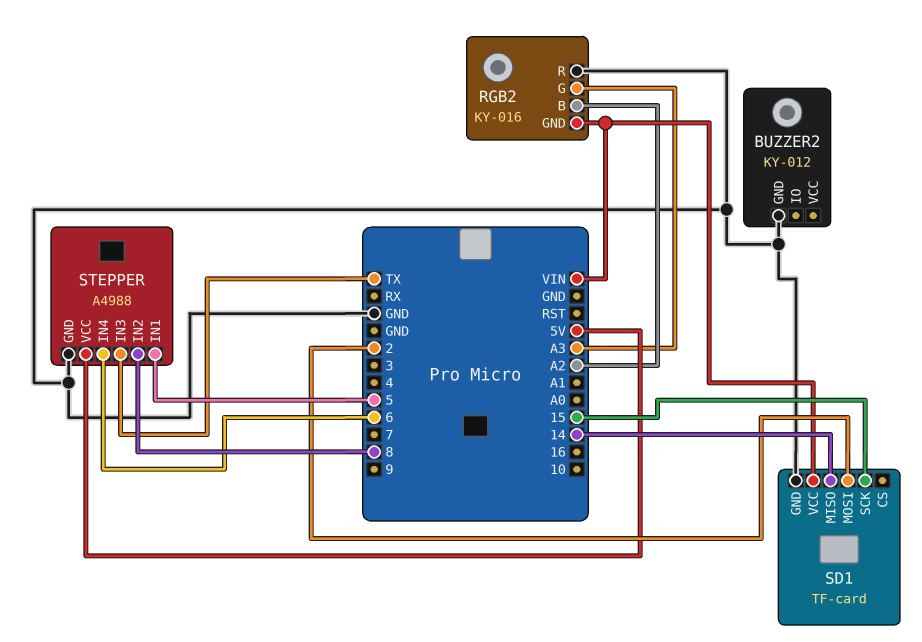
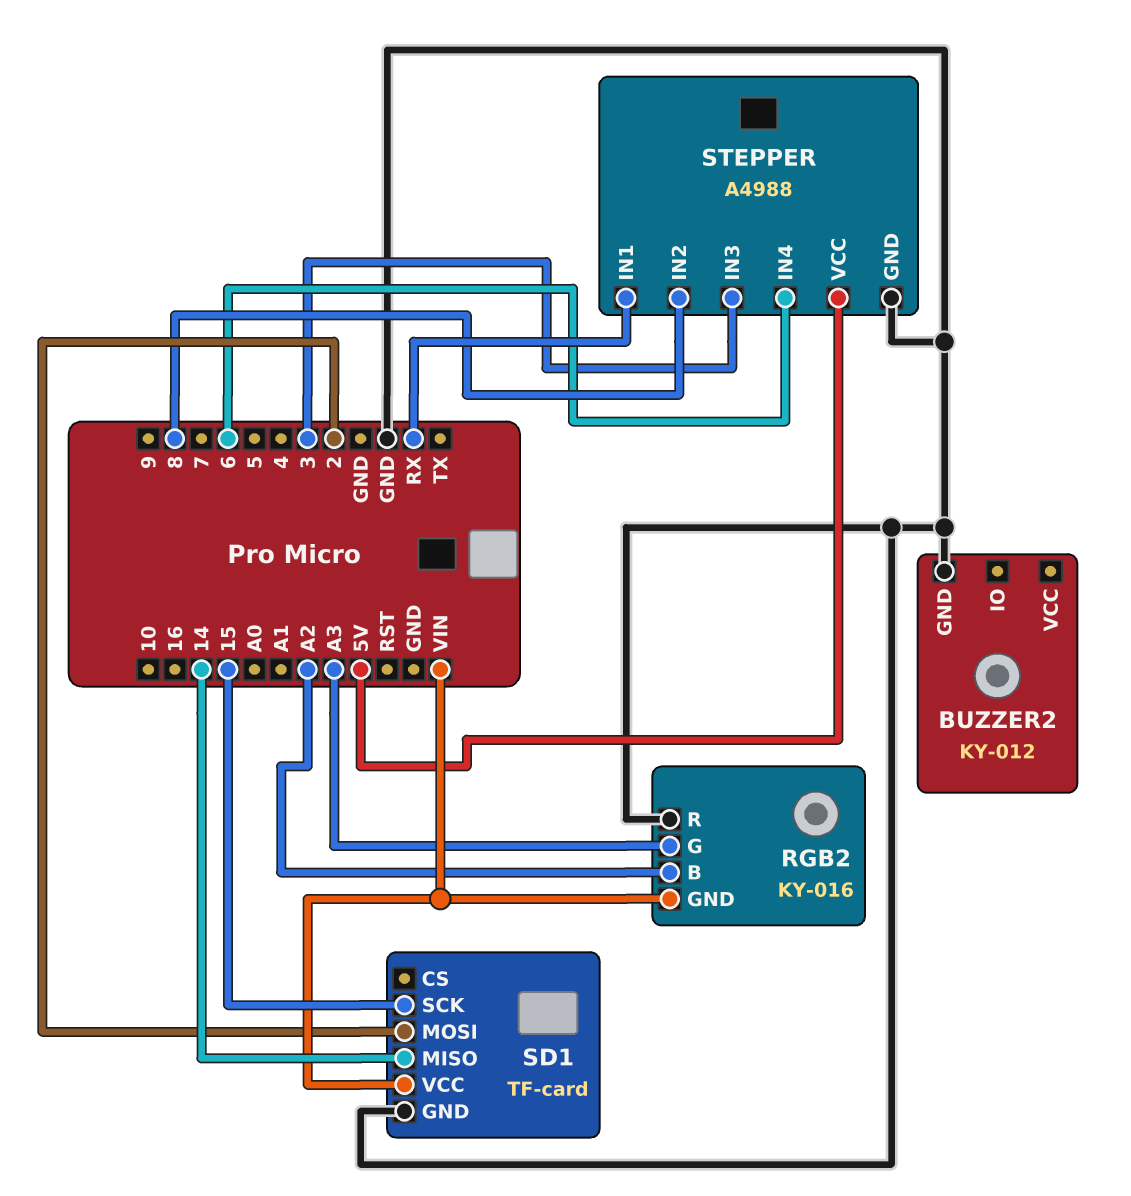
STEPPER pin IN1: 5 -> RX
STEPPER pin IN3: TX -> 3

